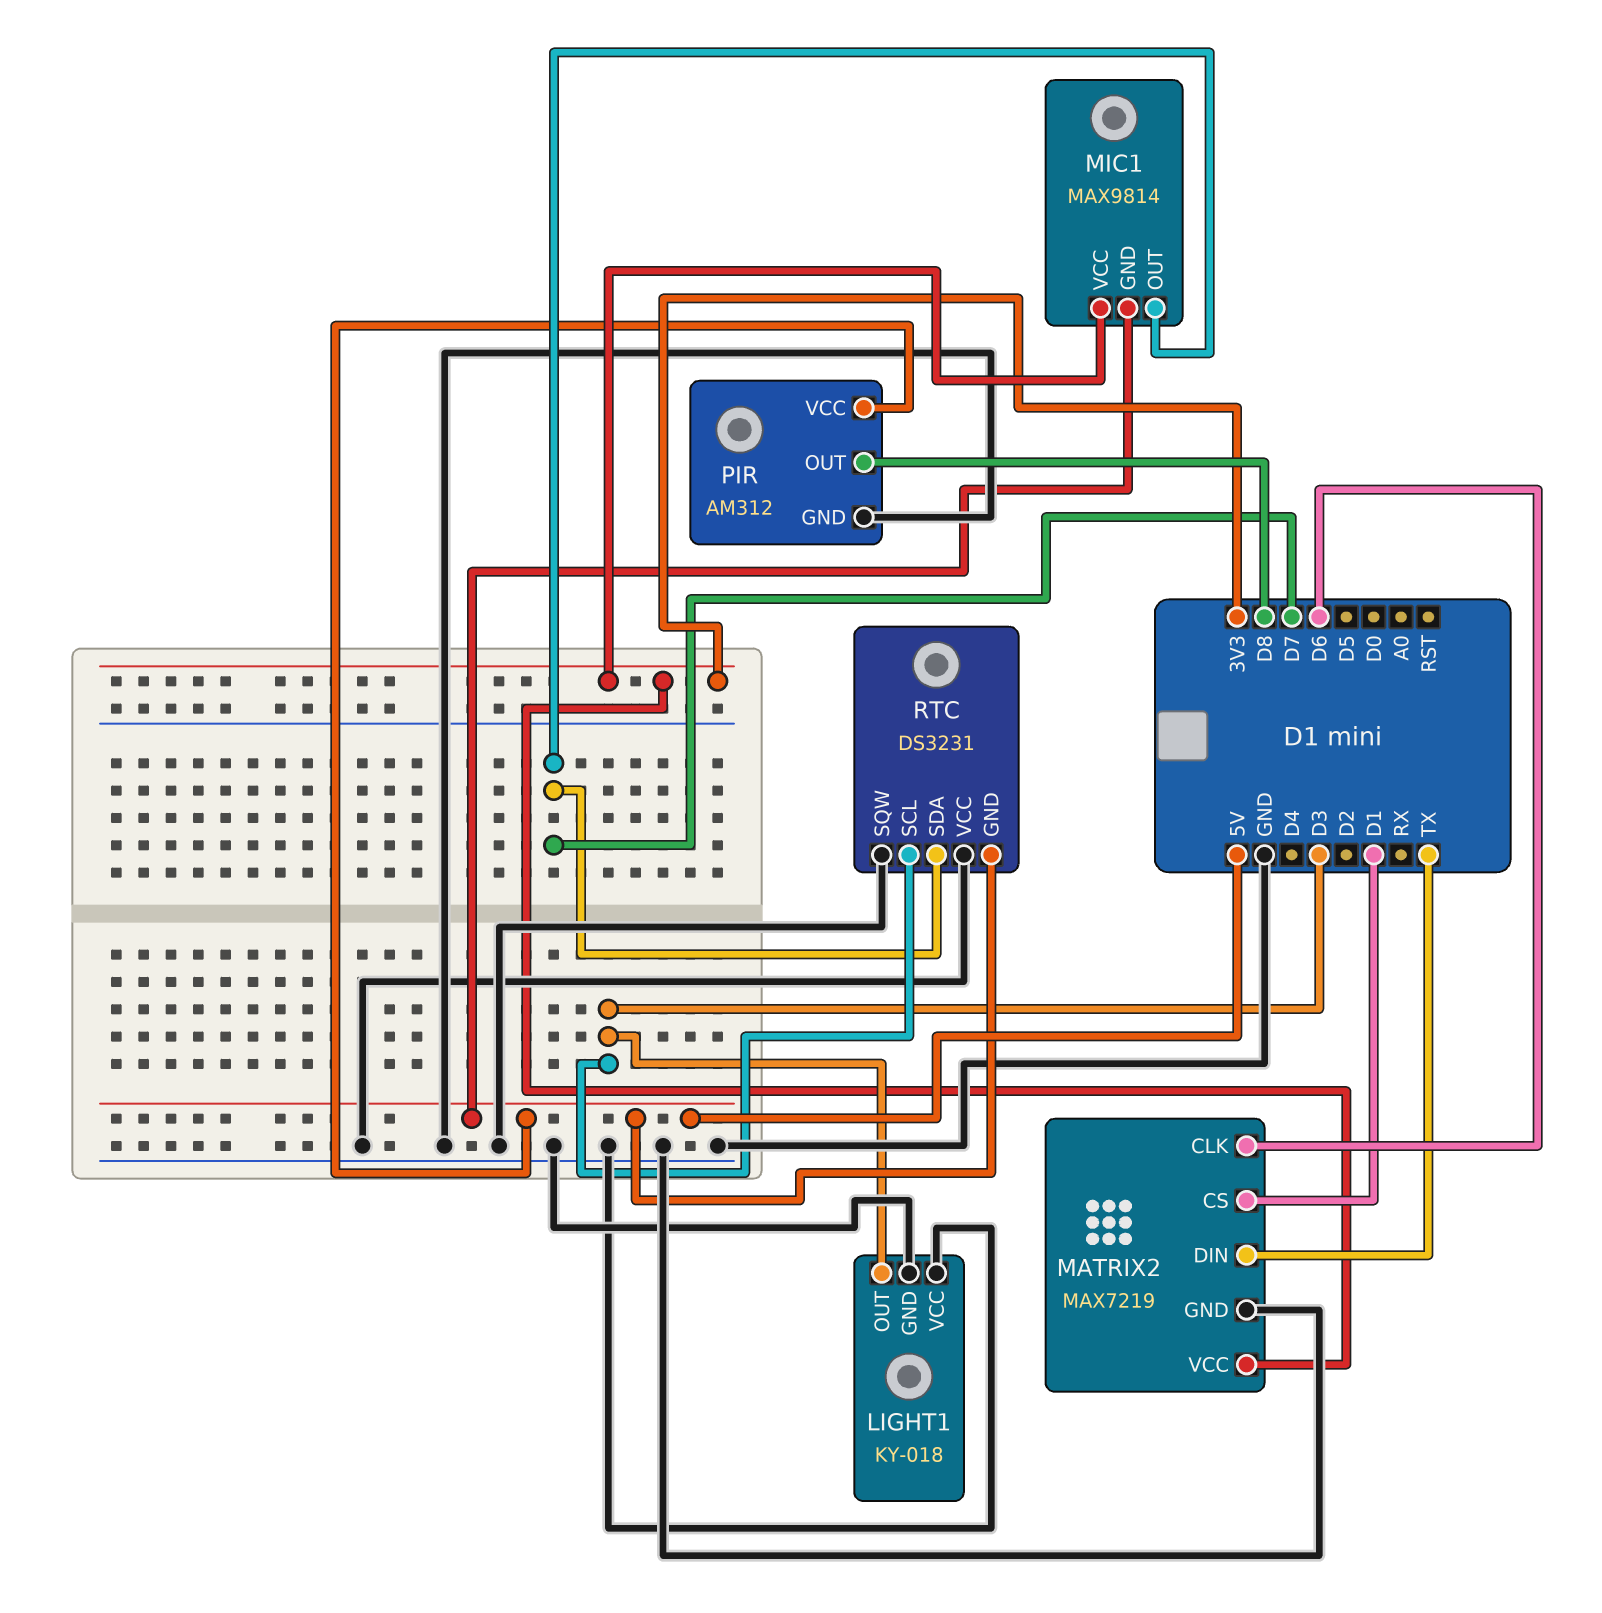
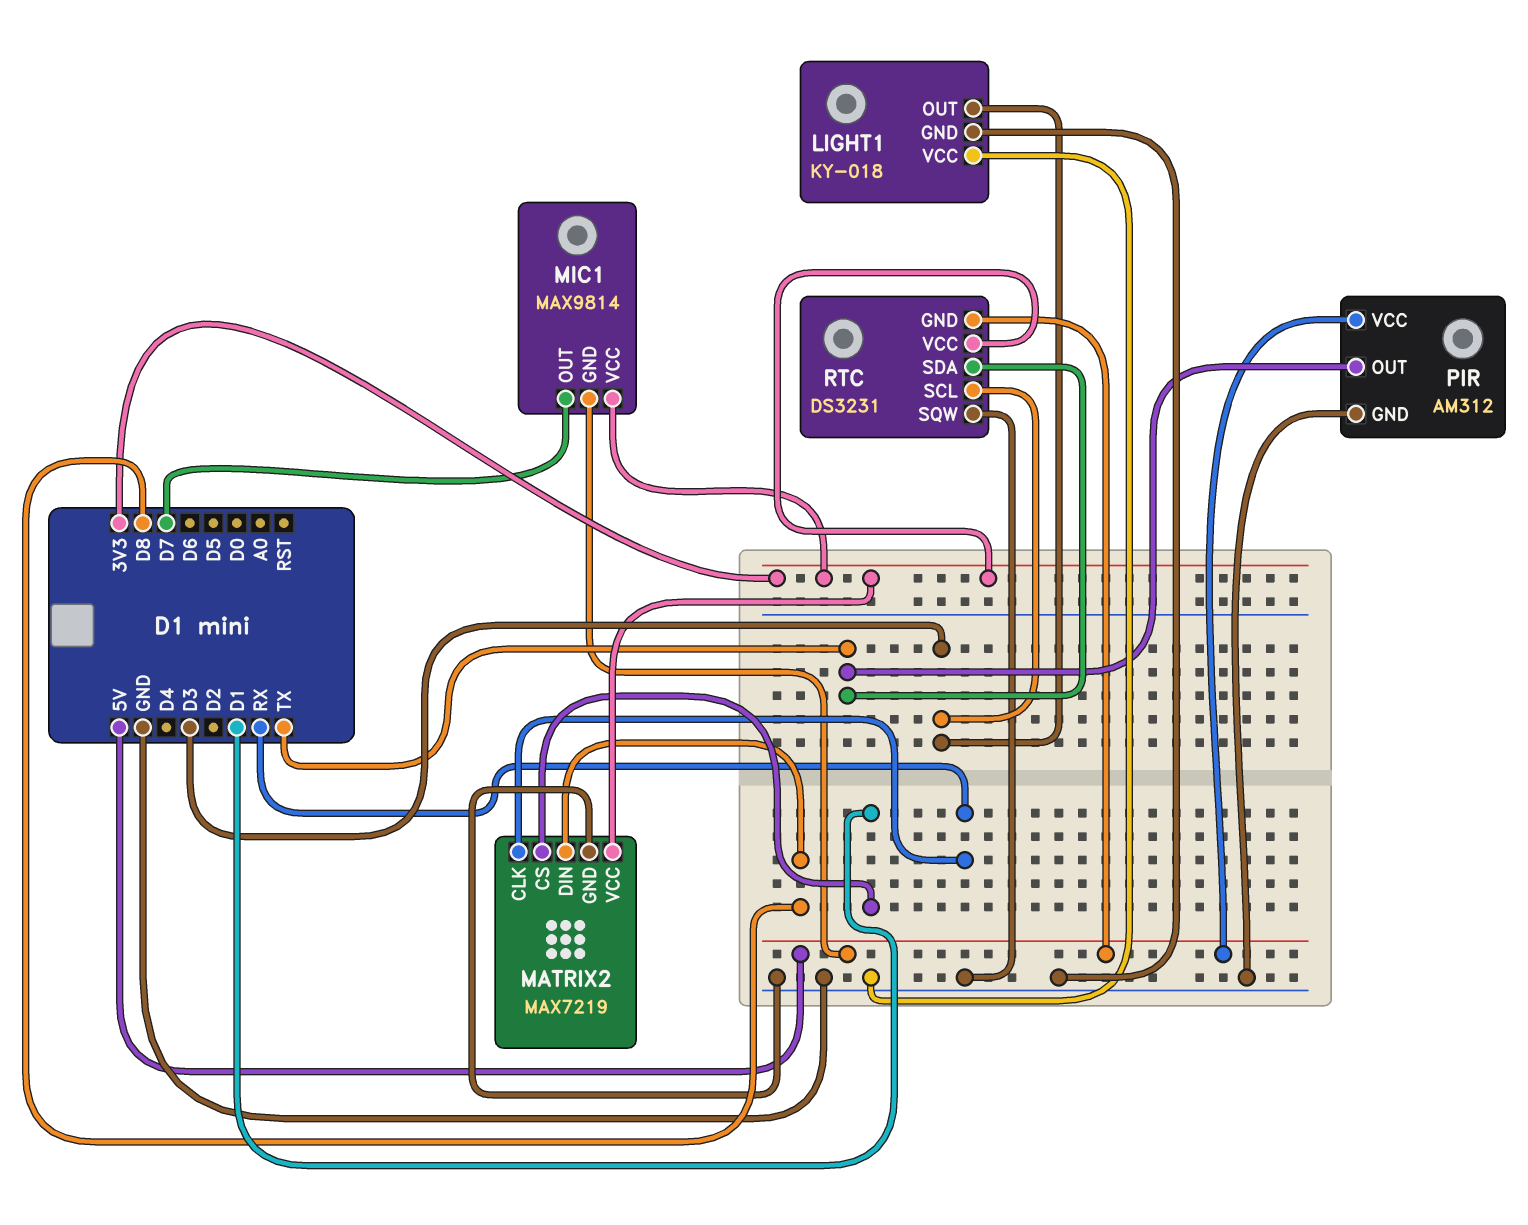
MATRIX2 pin CLK: D6 -> RX
MATRIX2 pin DIN: TX -> D8
PIR pin OUT: D8 -> TX
RTC pin SDA: D7 -> TX
RTC pin VCC: GND -> 3V3

